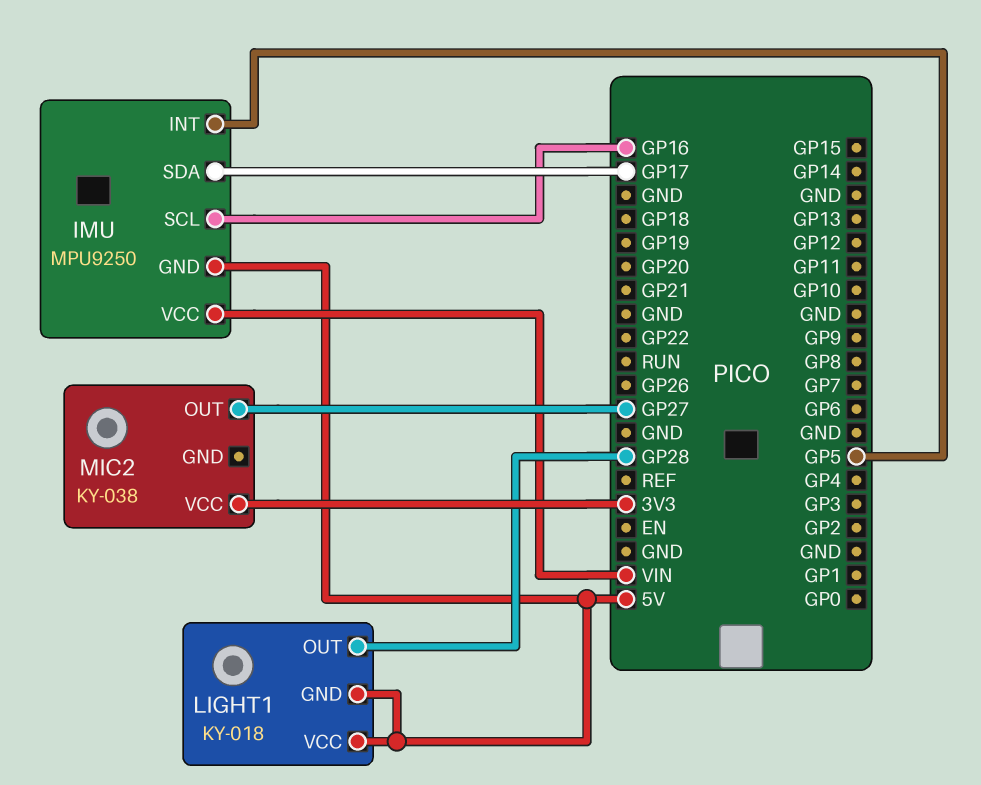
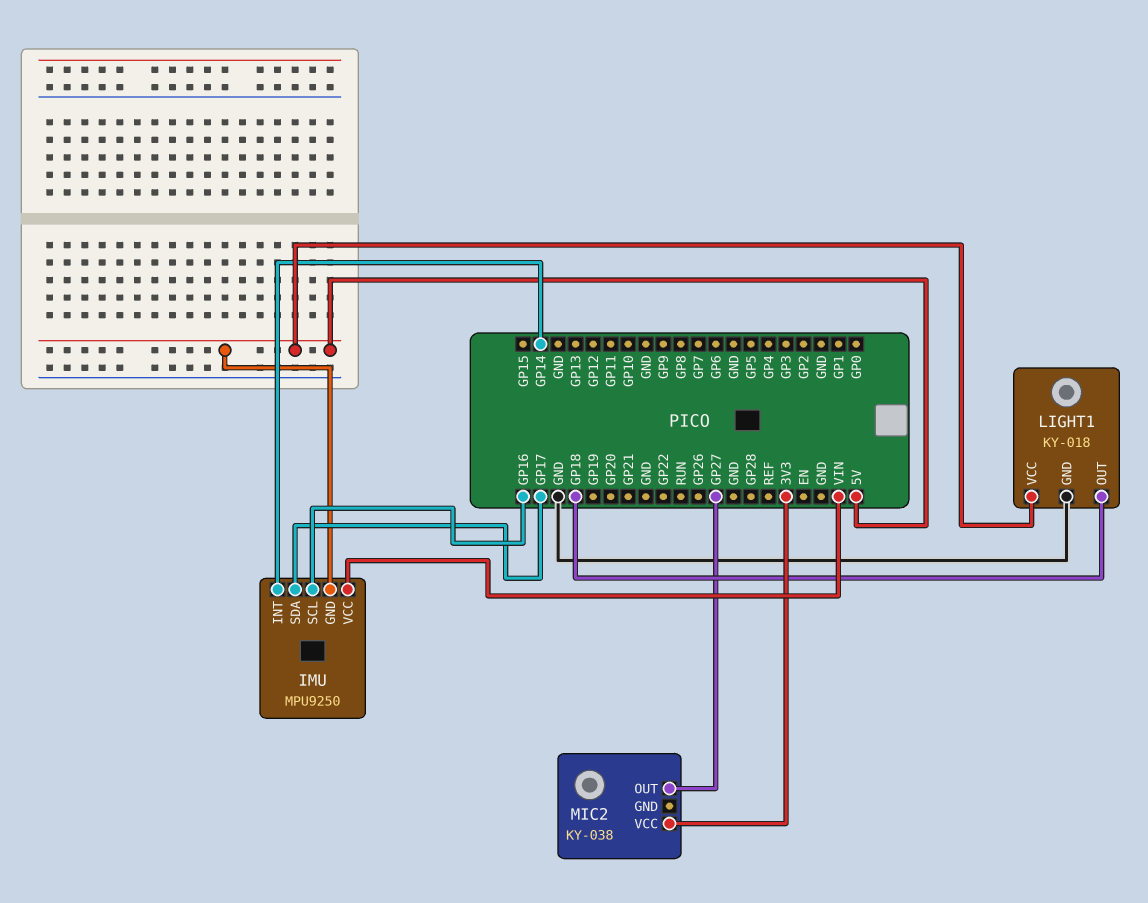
IMU pin INT: GP5 -> GP14
LIGHT1 pin GND: 5V -> GND
LIGHT1 pin OUT: GP28 -> GP18

